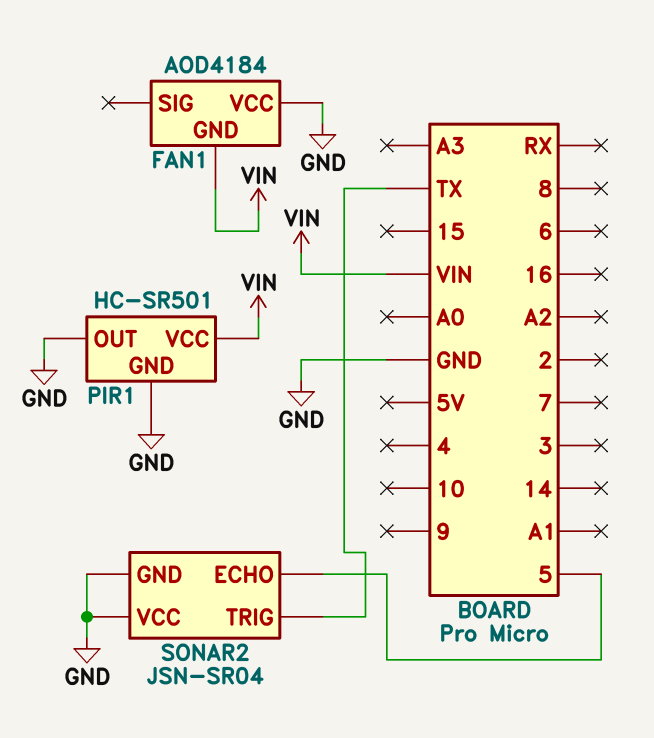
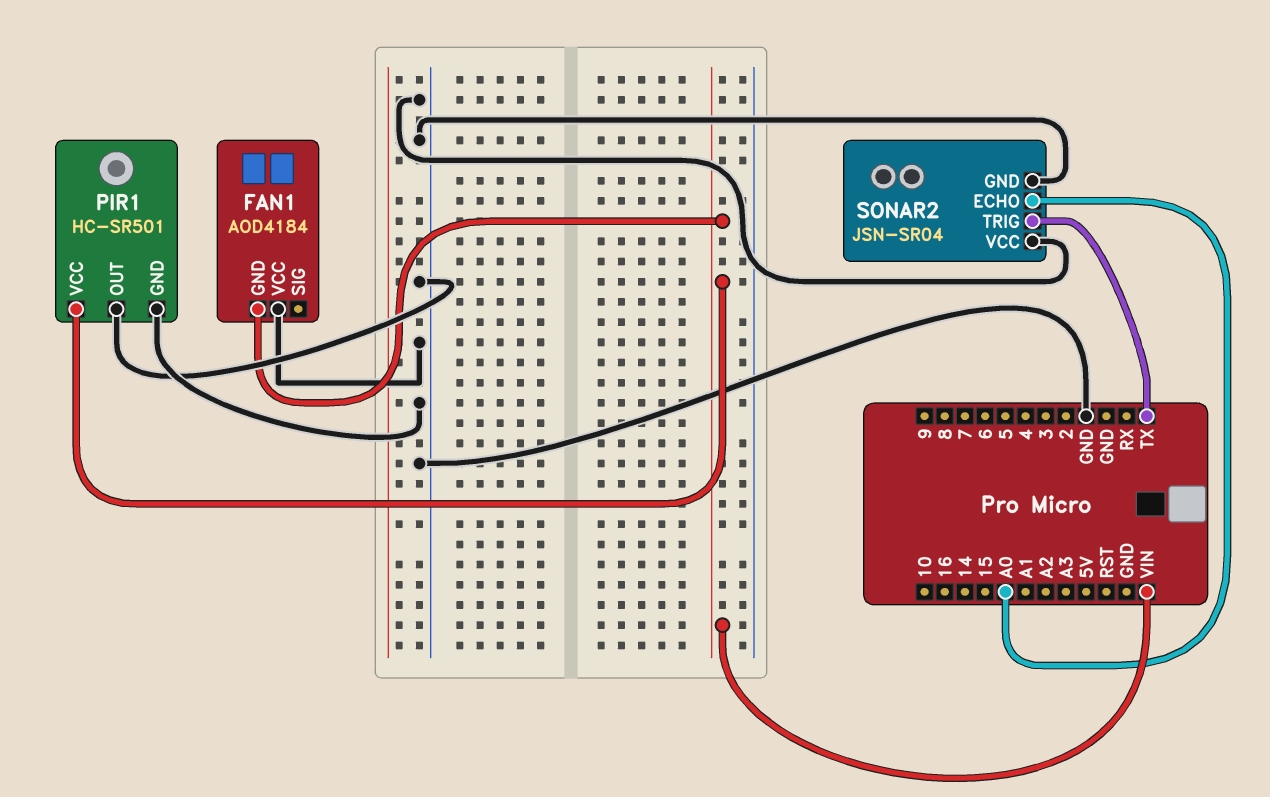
SONAR2 pin ECHO: 5 -> A0

